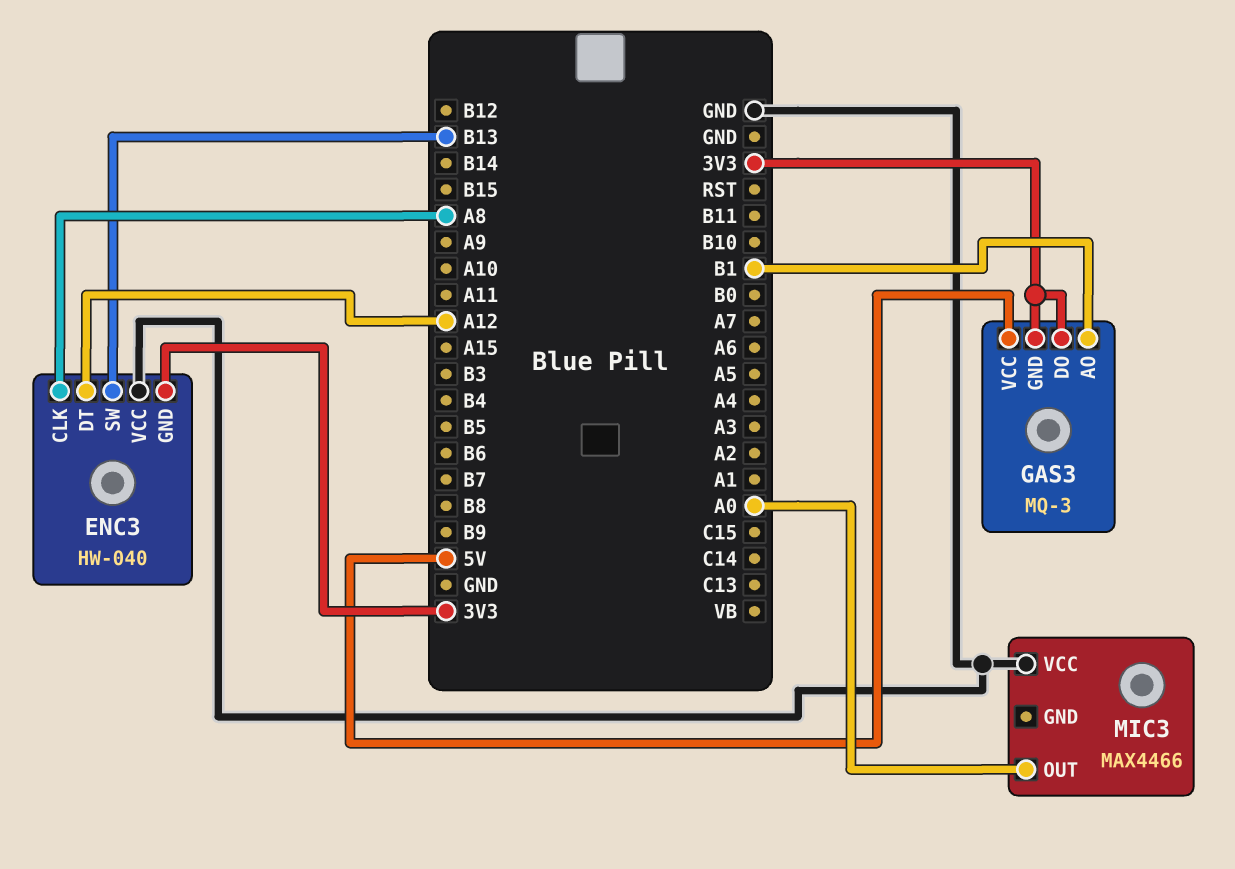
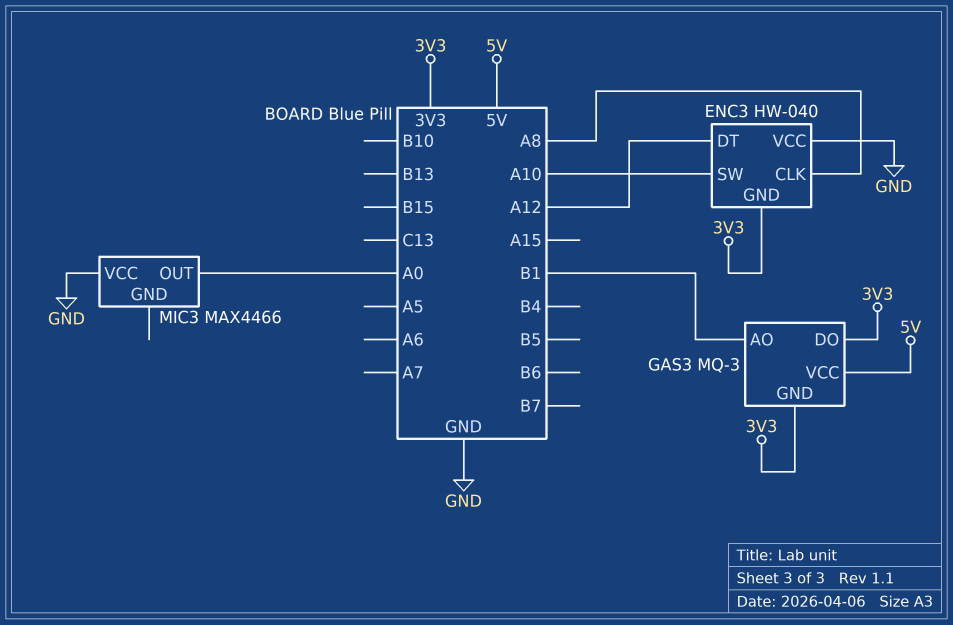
ENC3 pin SW: B13 -> A10

